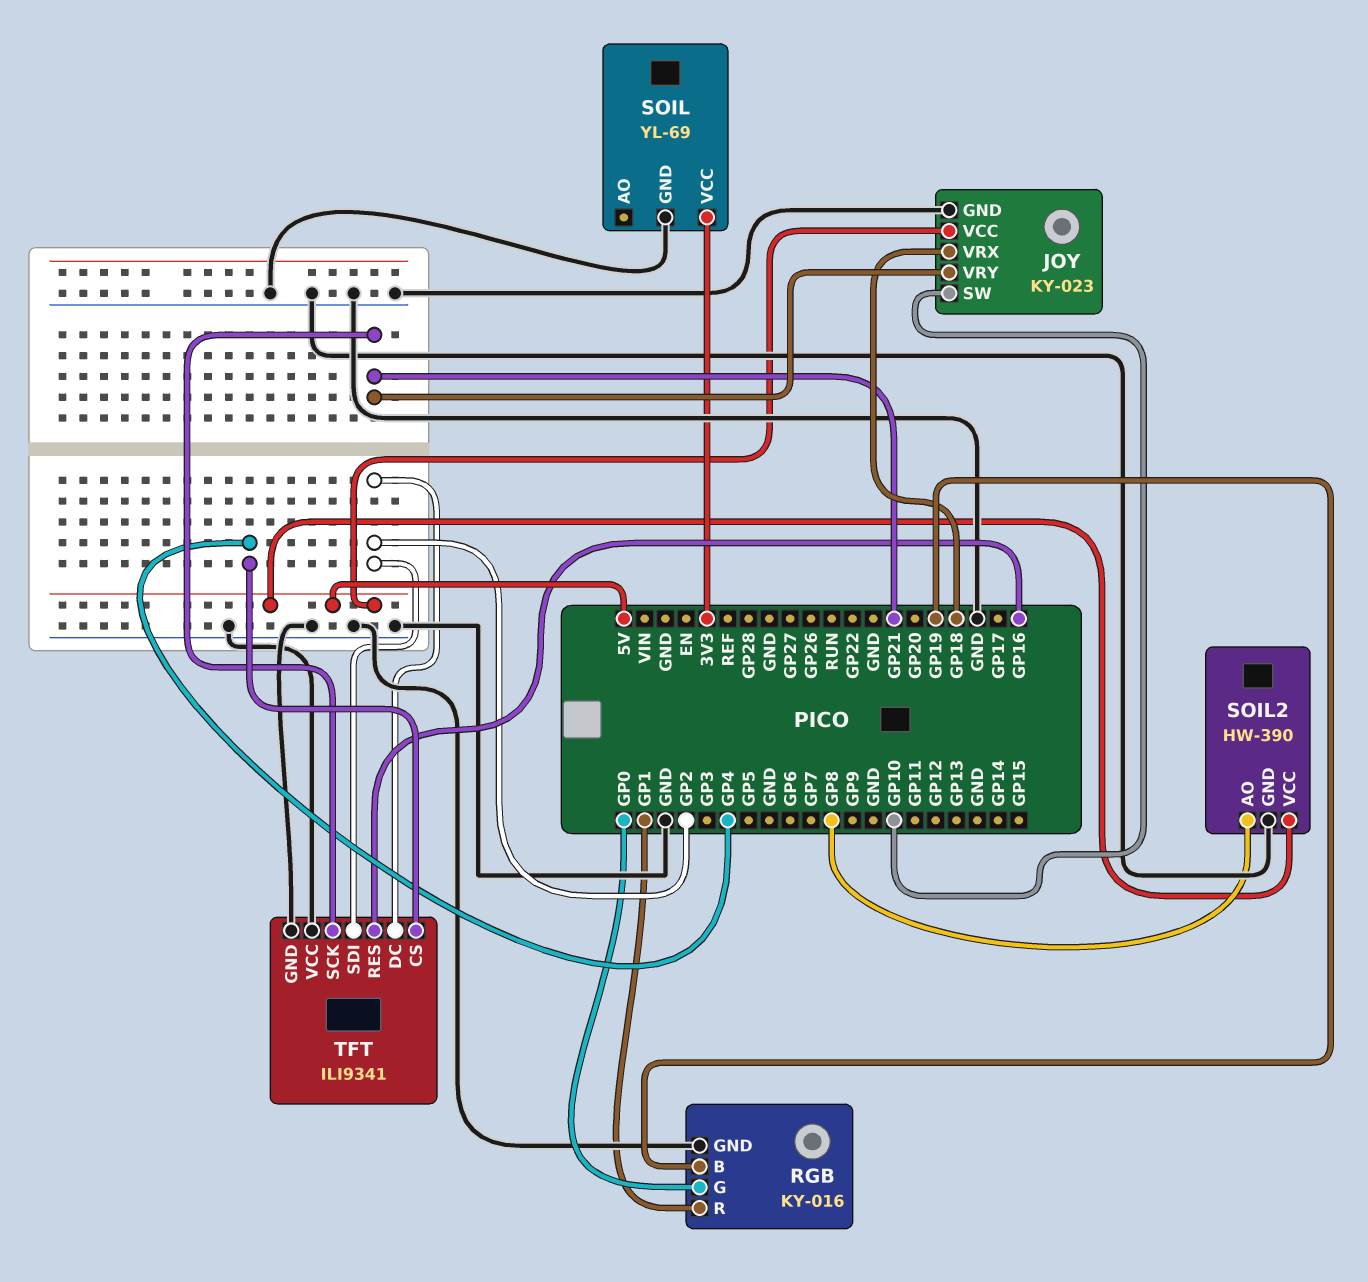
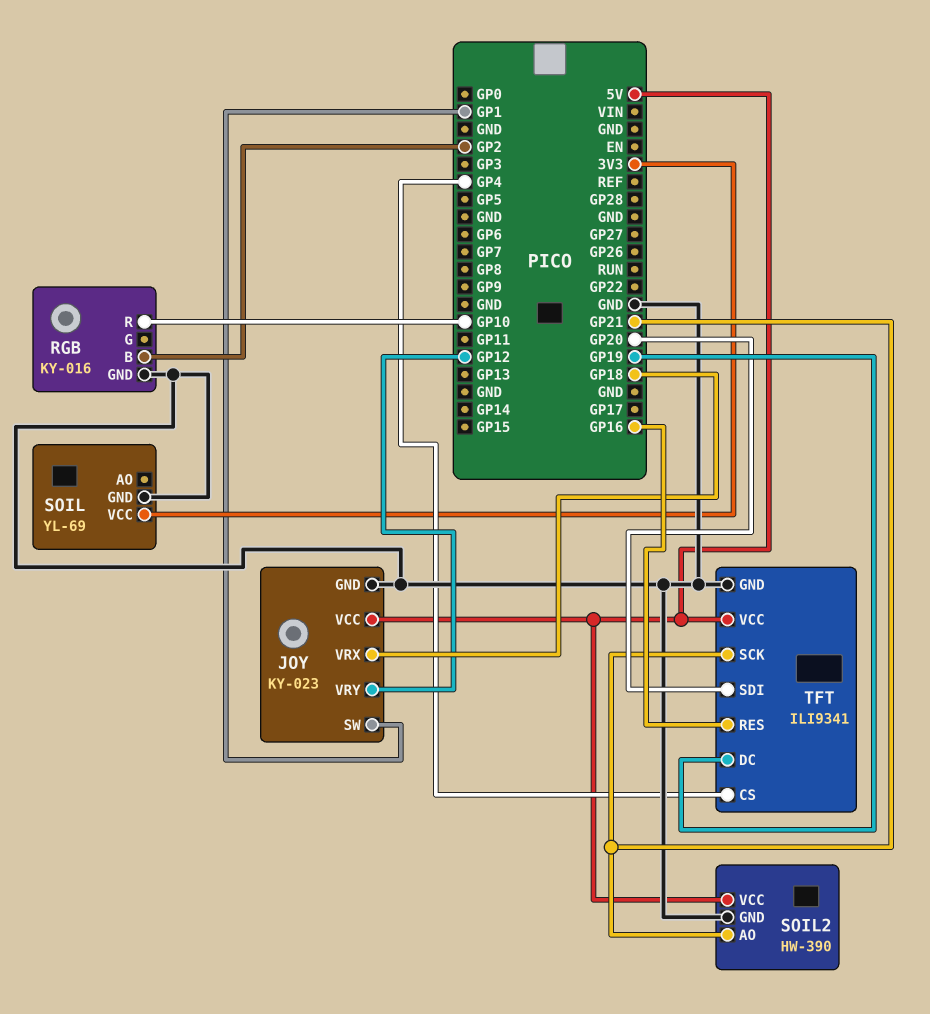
JOY pin SW: GP10 -> GP1
JOY pin VRY: GP21 -> GP12
RGB pin B: GP19 -> GP2
RGB pin G: GP0 -> none
RGB pin R: GP1 -> GP10
SOIL2 pin AO: GP8 -> GP21
TFT pin DC: GP2 -> GP19
TFT pin SDI: GP2 -> GP20
TFT pin VCC: GND -> 5V

